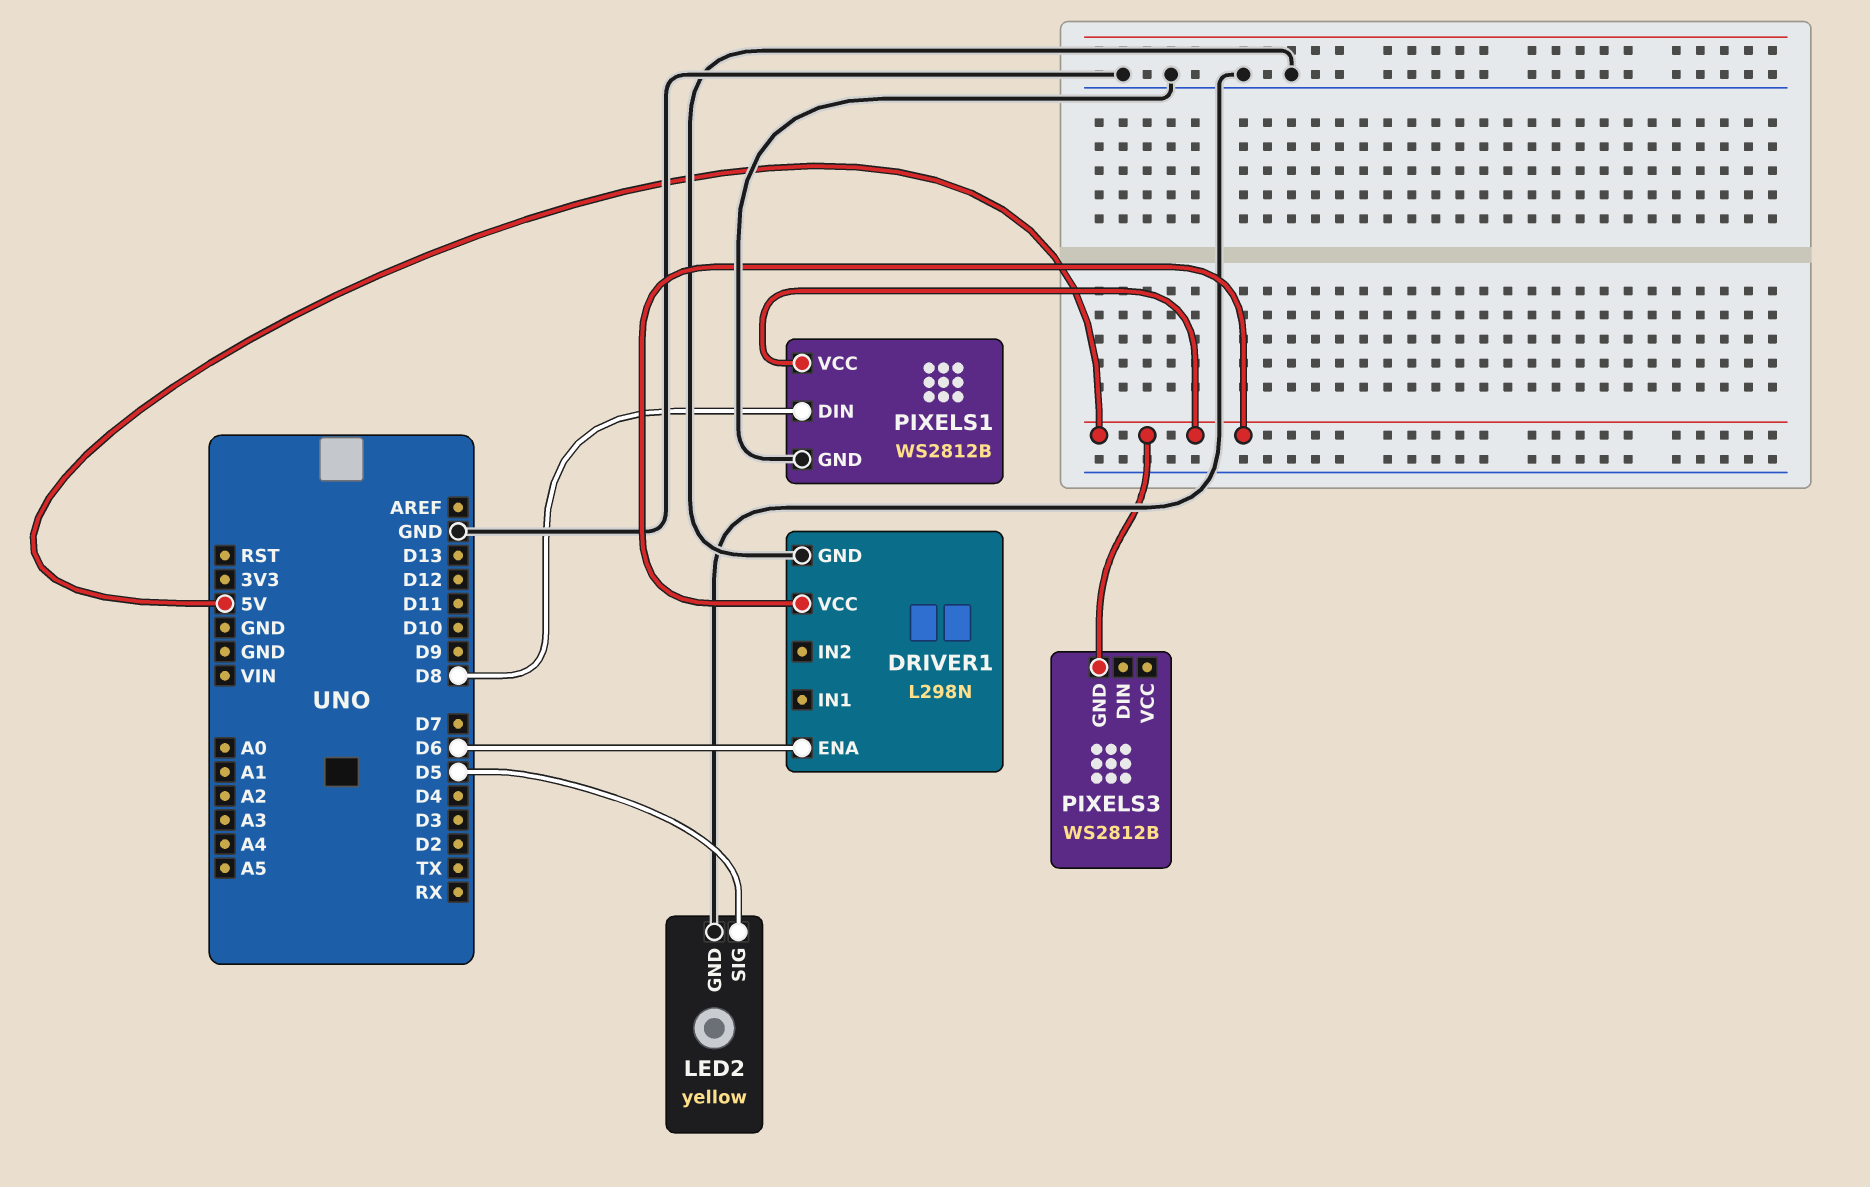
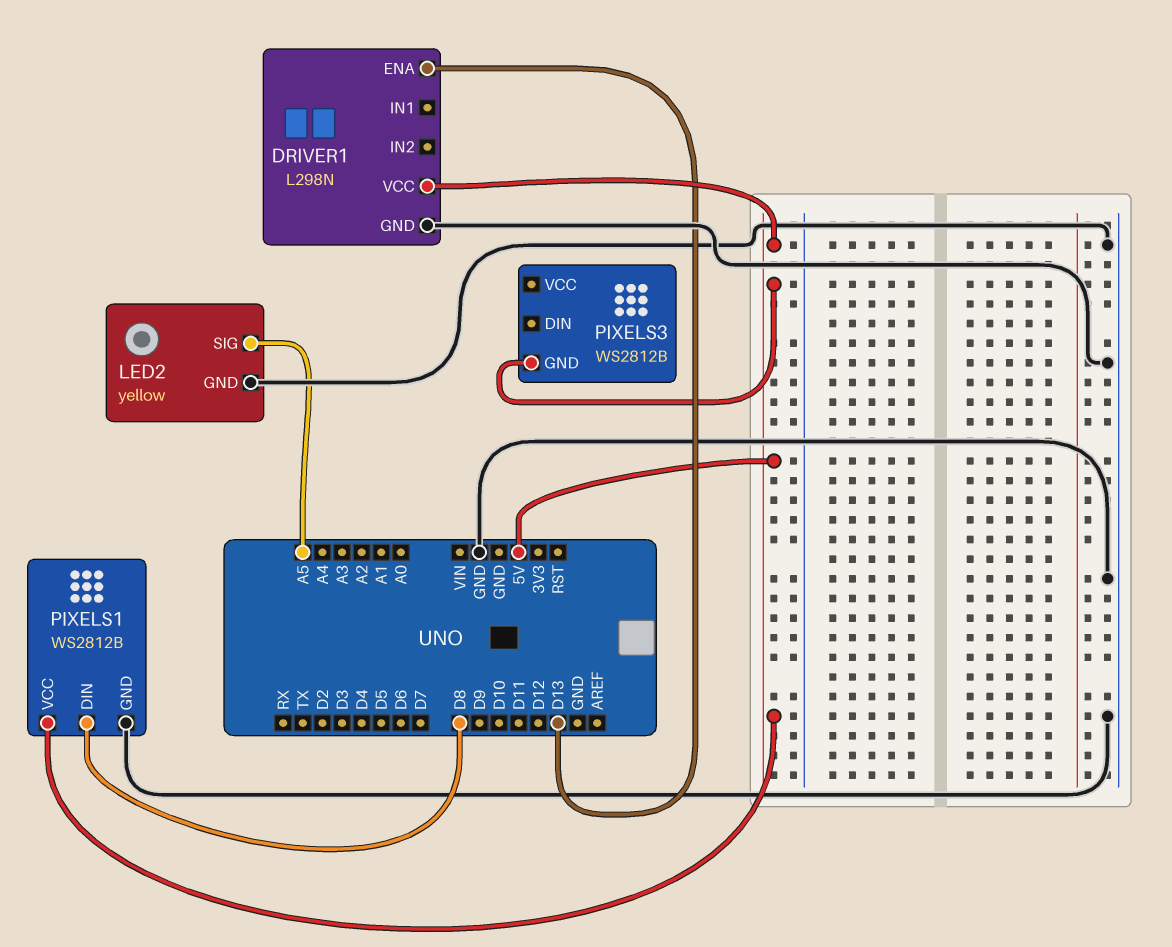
DRIVER1 pin ENA: D6 -> D13
LED2 pin SIG: D5 -> A5

